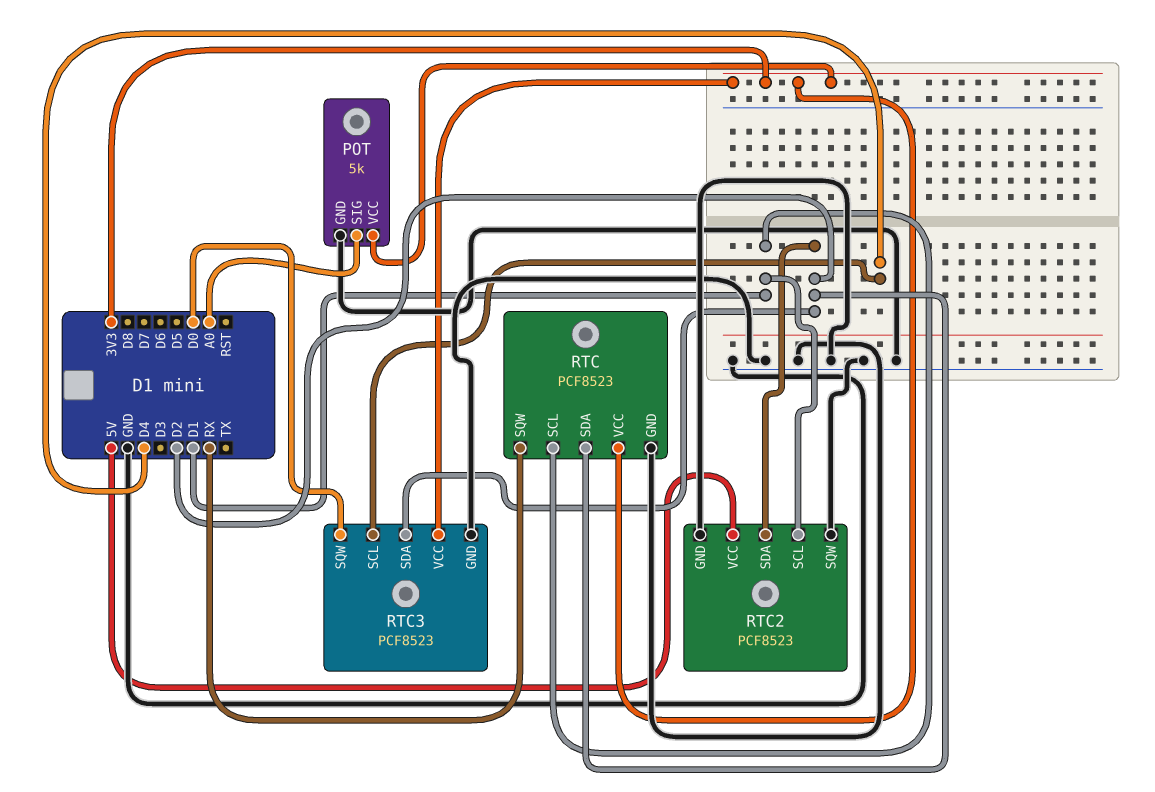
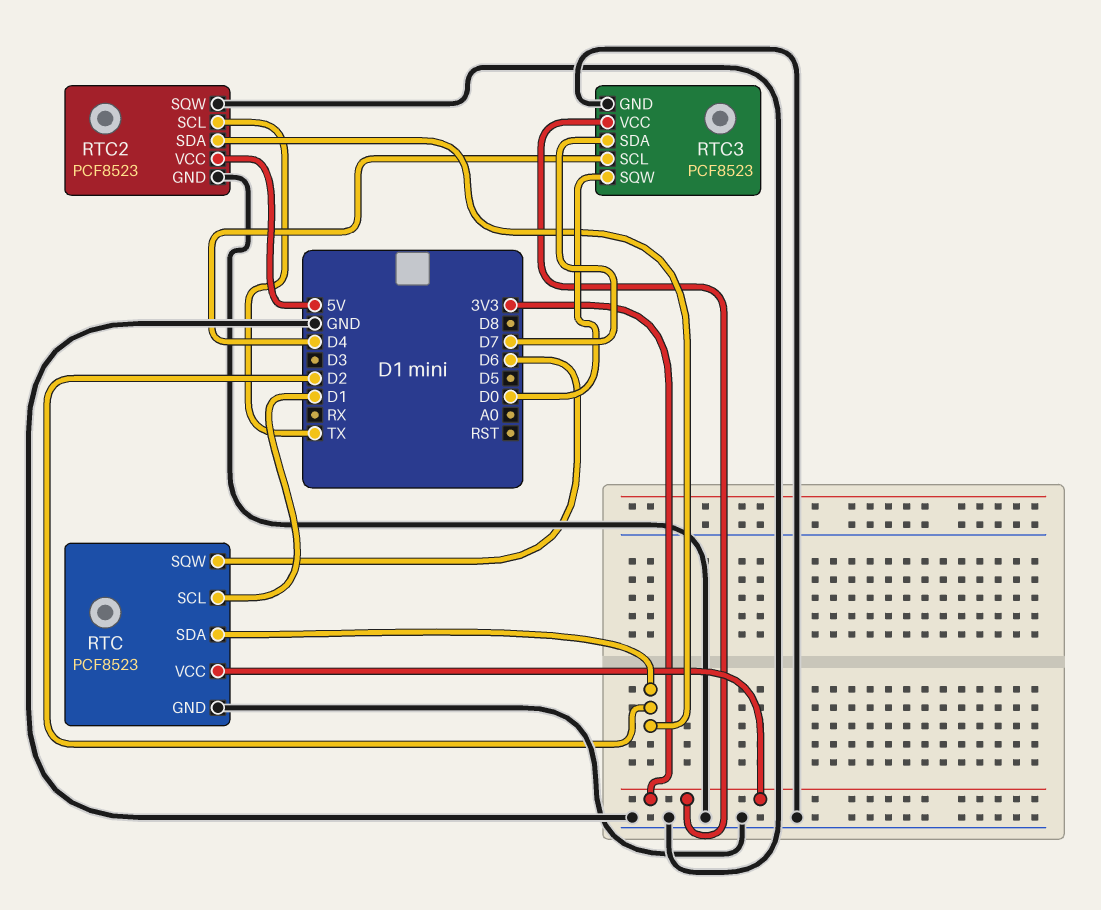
POT: 5k -> none
POT pin GND: GND -> none
POT pin SIG: A0 -> none
POT pin VCC: 3V3 -> none
RTC pin SQW: RX -> D6
RTC2 pin SCL: D1 -> TX
RTC3 pin SDA: D2 -> D7

